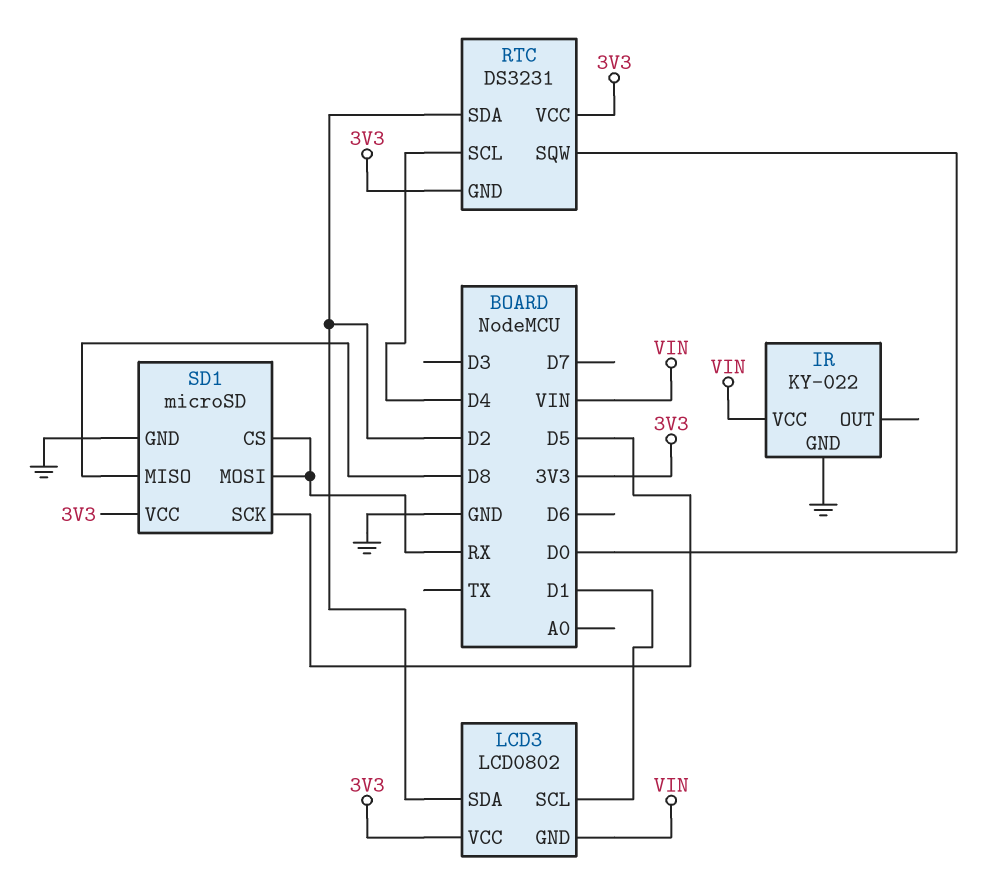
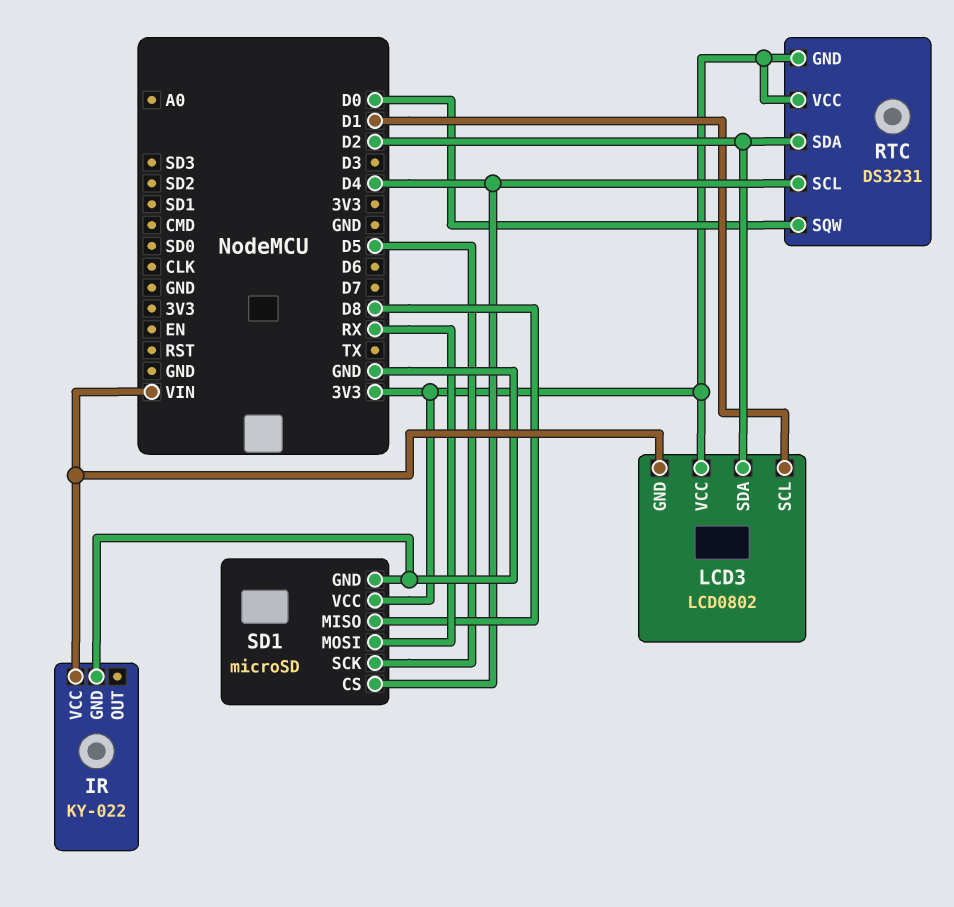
SD1 pin CS: RX -> D4

